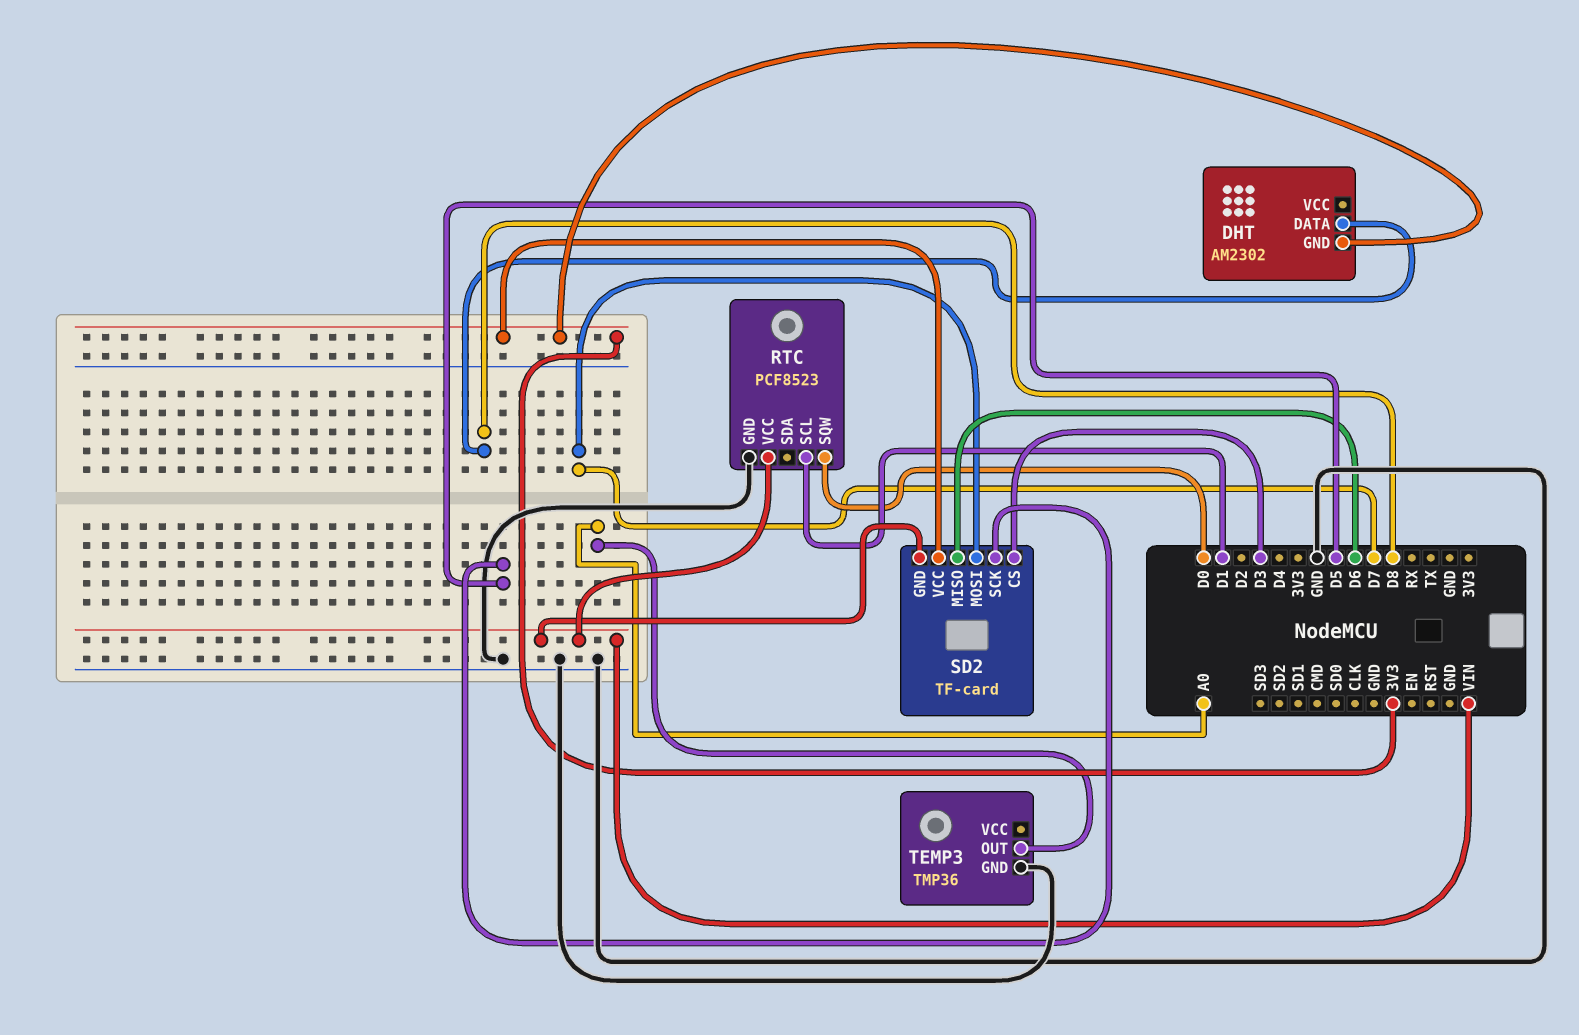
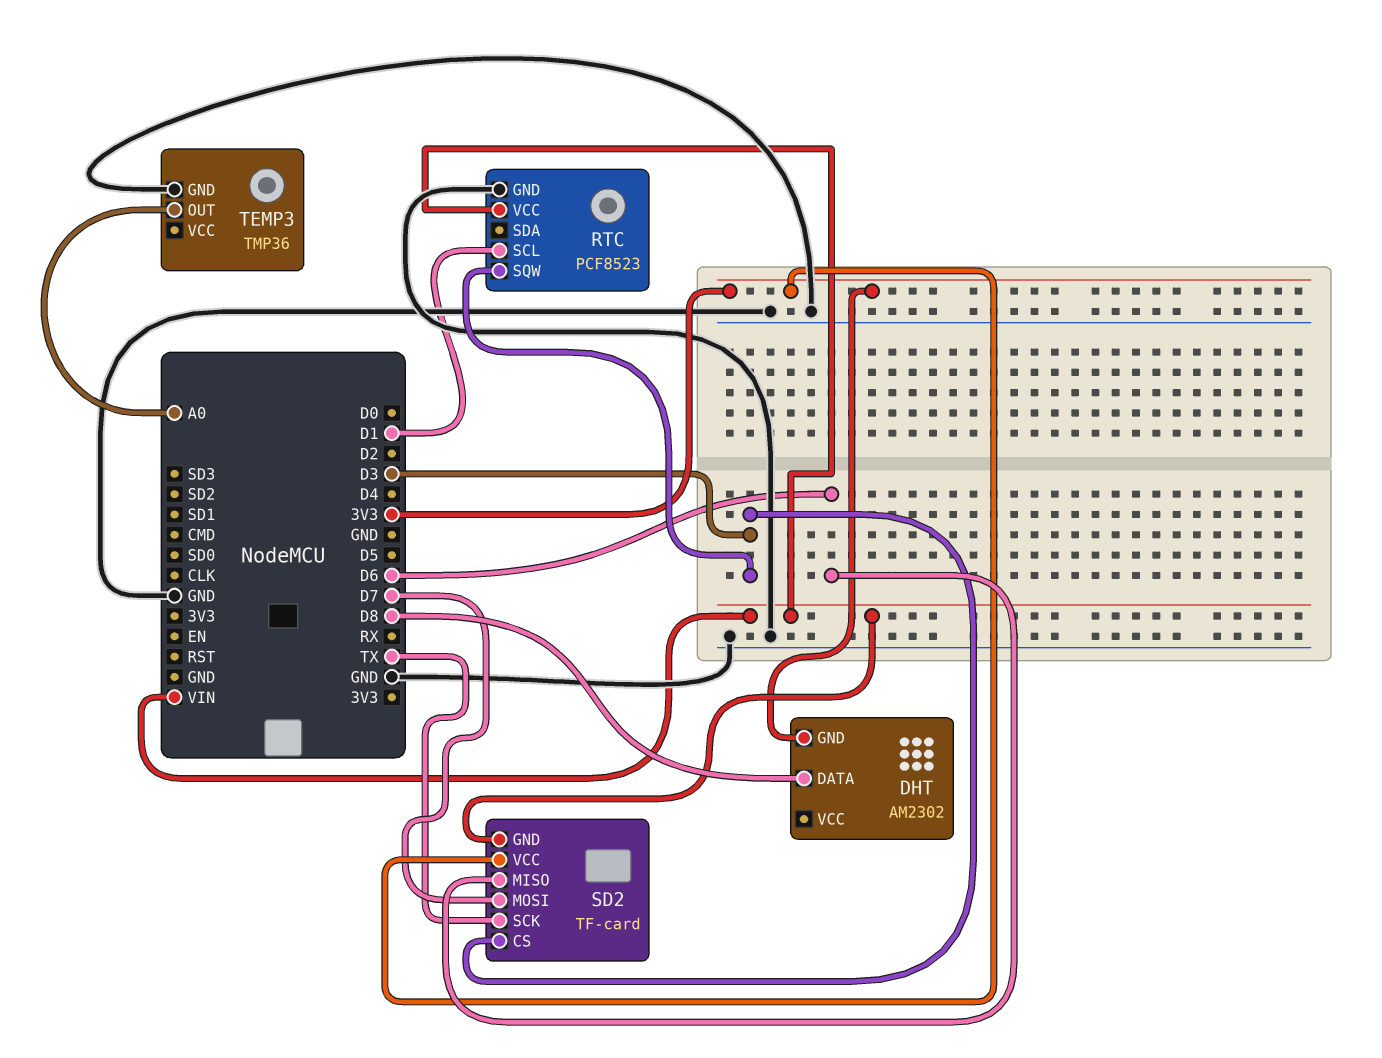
RTC pin SQW: D0 -> D3
SD2 pin SCK: D5 -> TX

